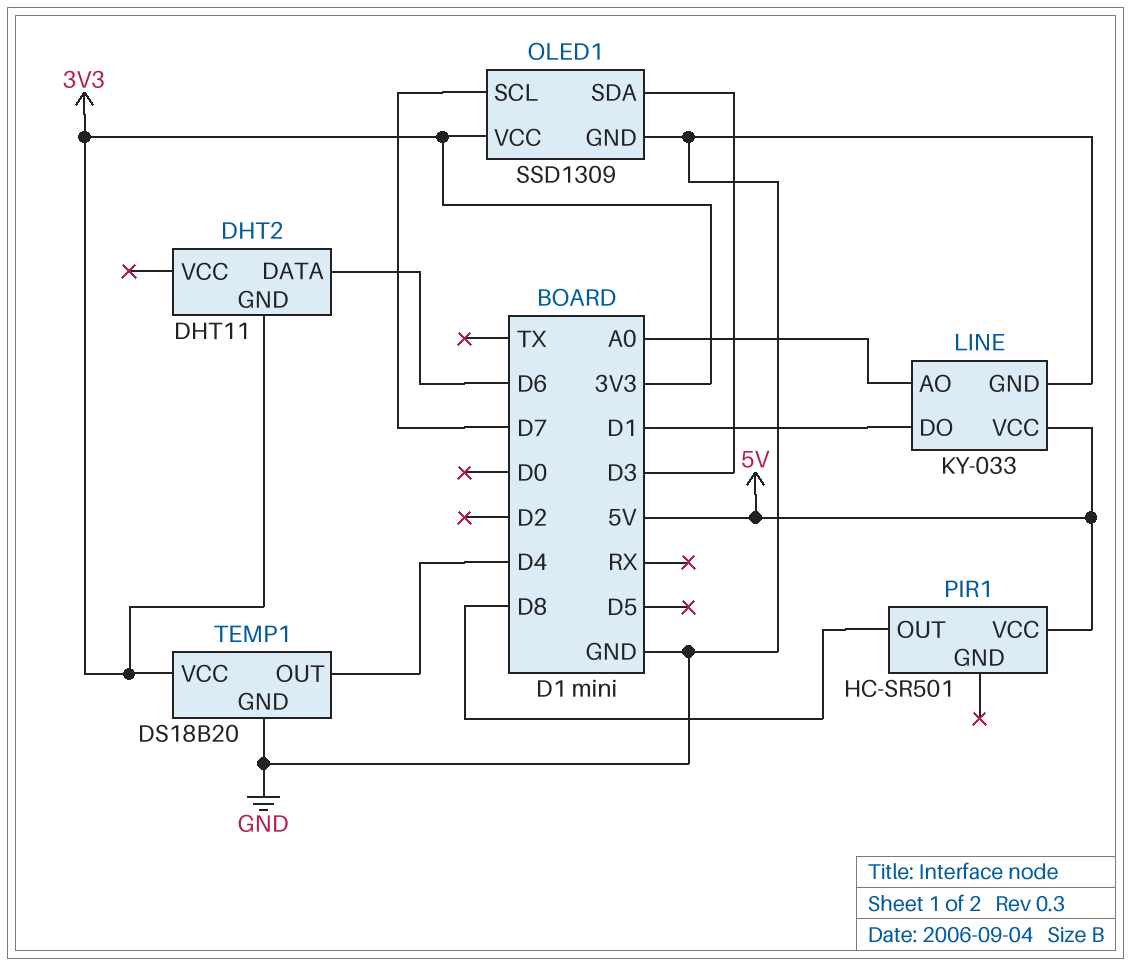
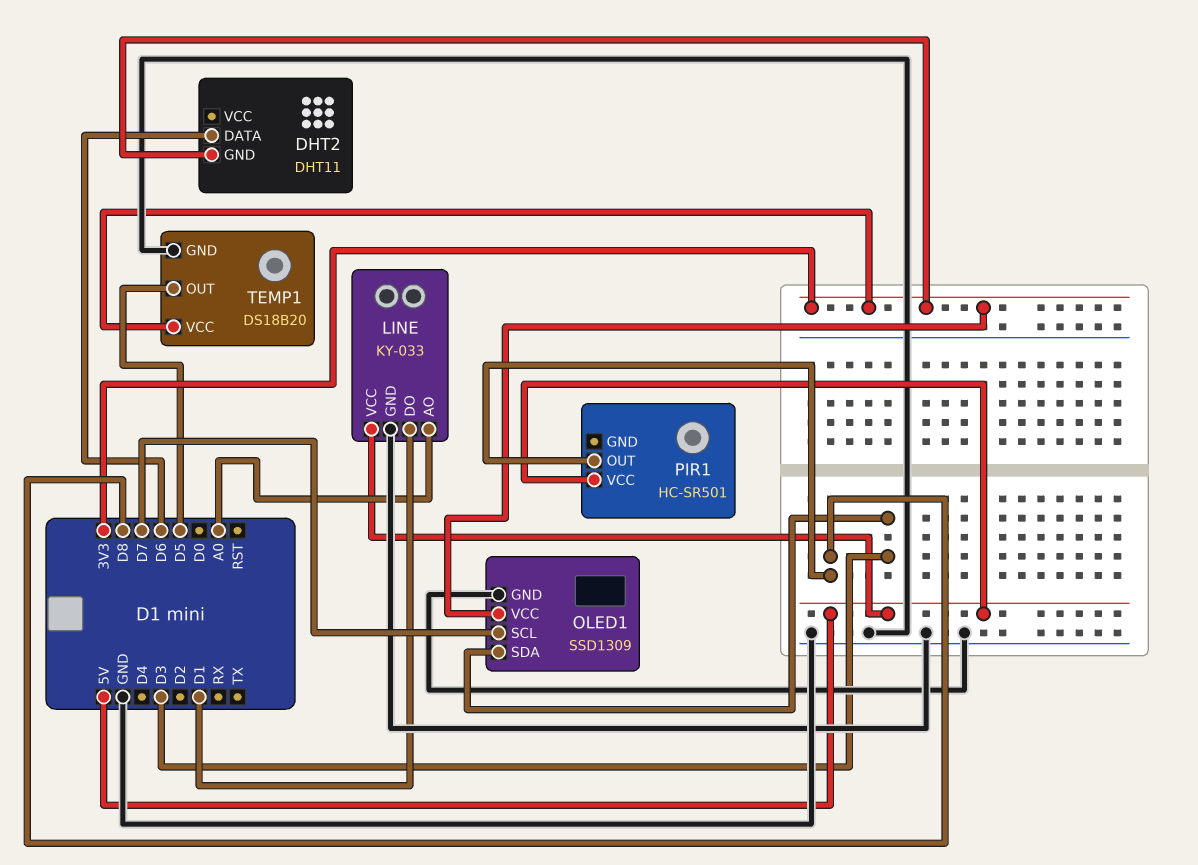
TEMP1 pin OUT: D4 -> D5

